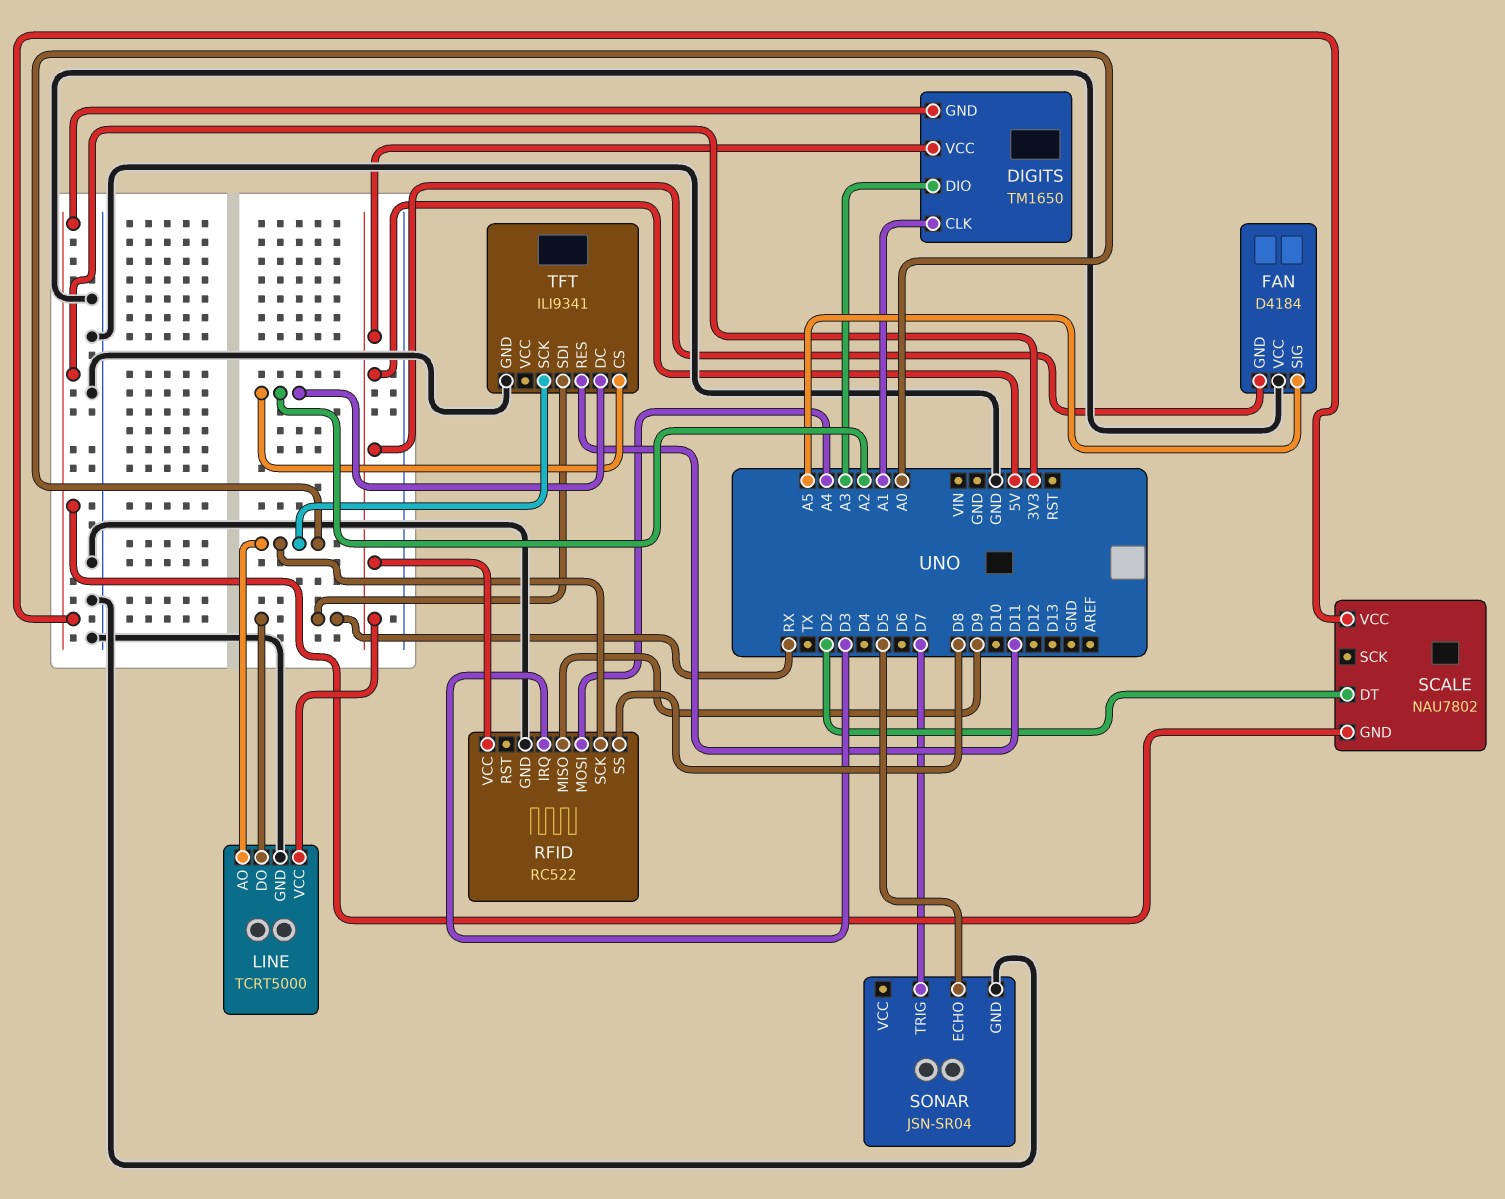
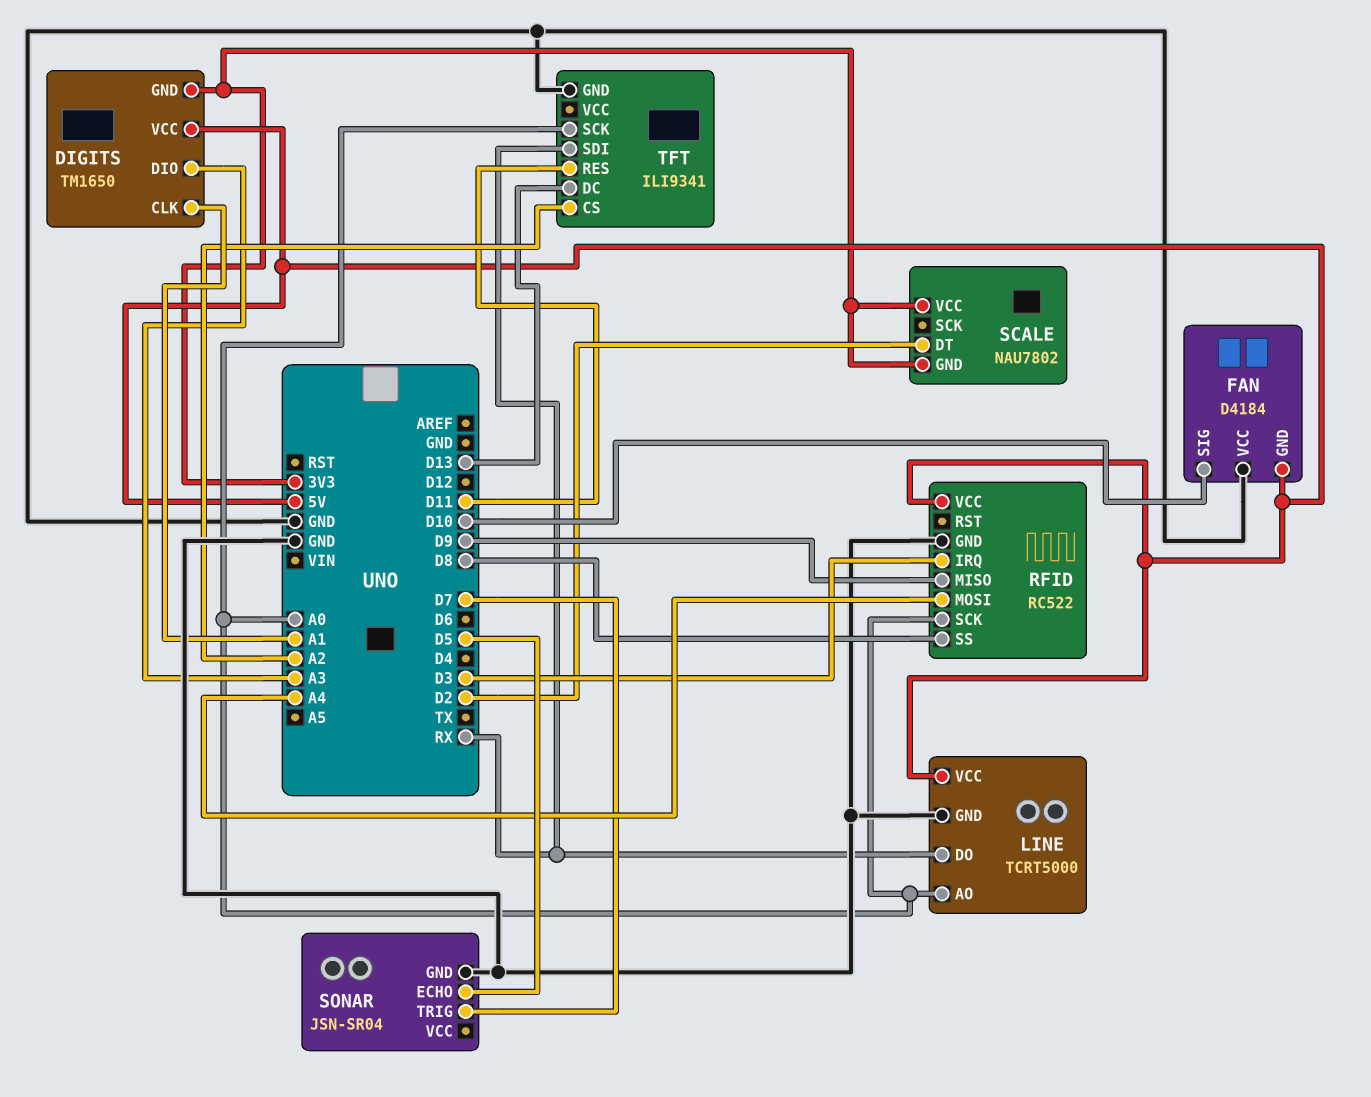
FAN pin SIG: A5 -> D10
TFT pin DC: A2 -> D13

